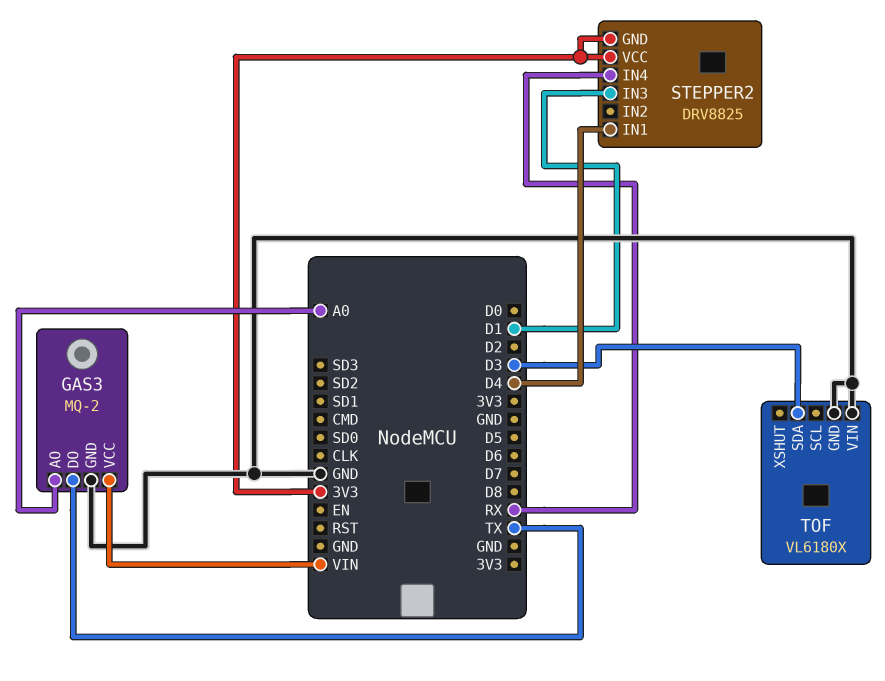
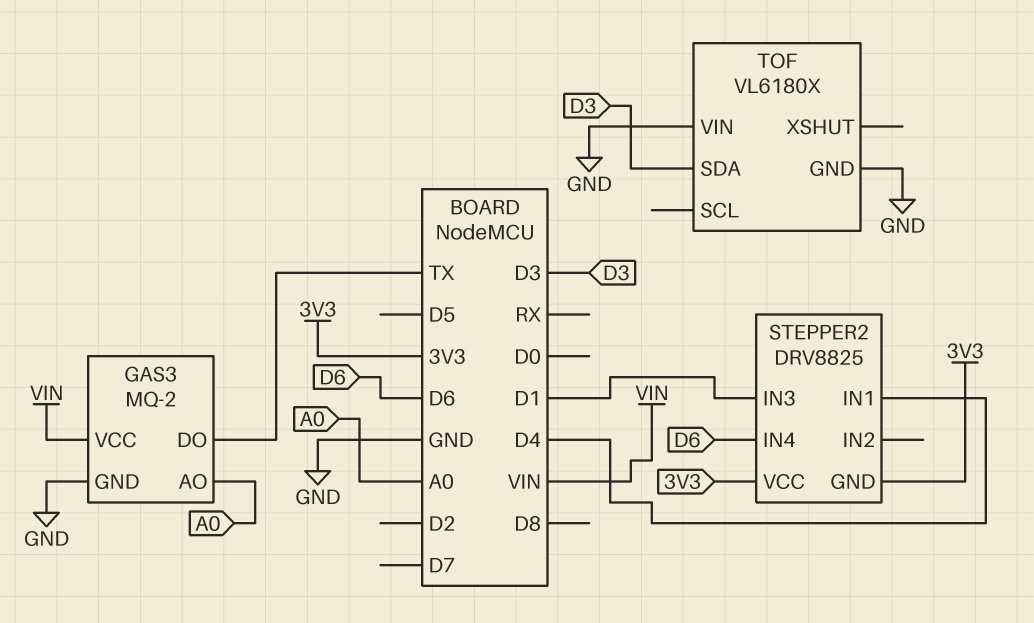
STEPPER2 pin IN4: RX -> D6

